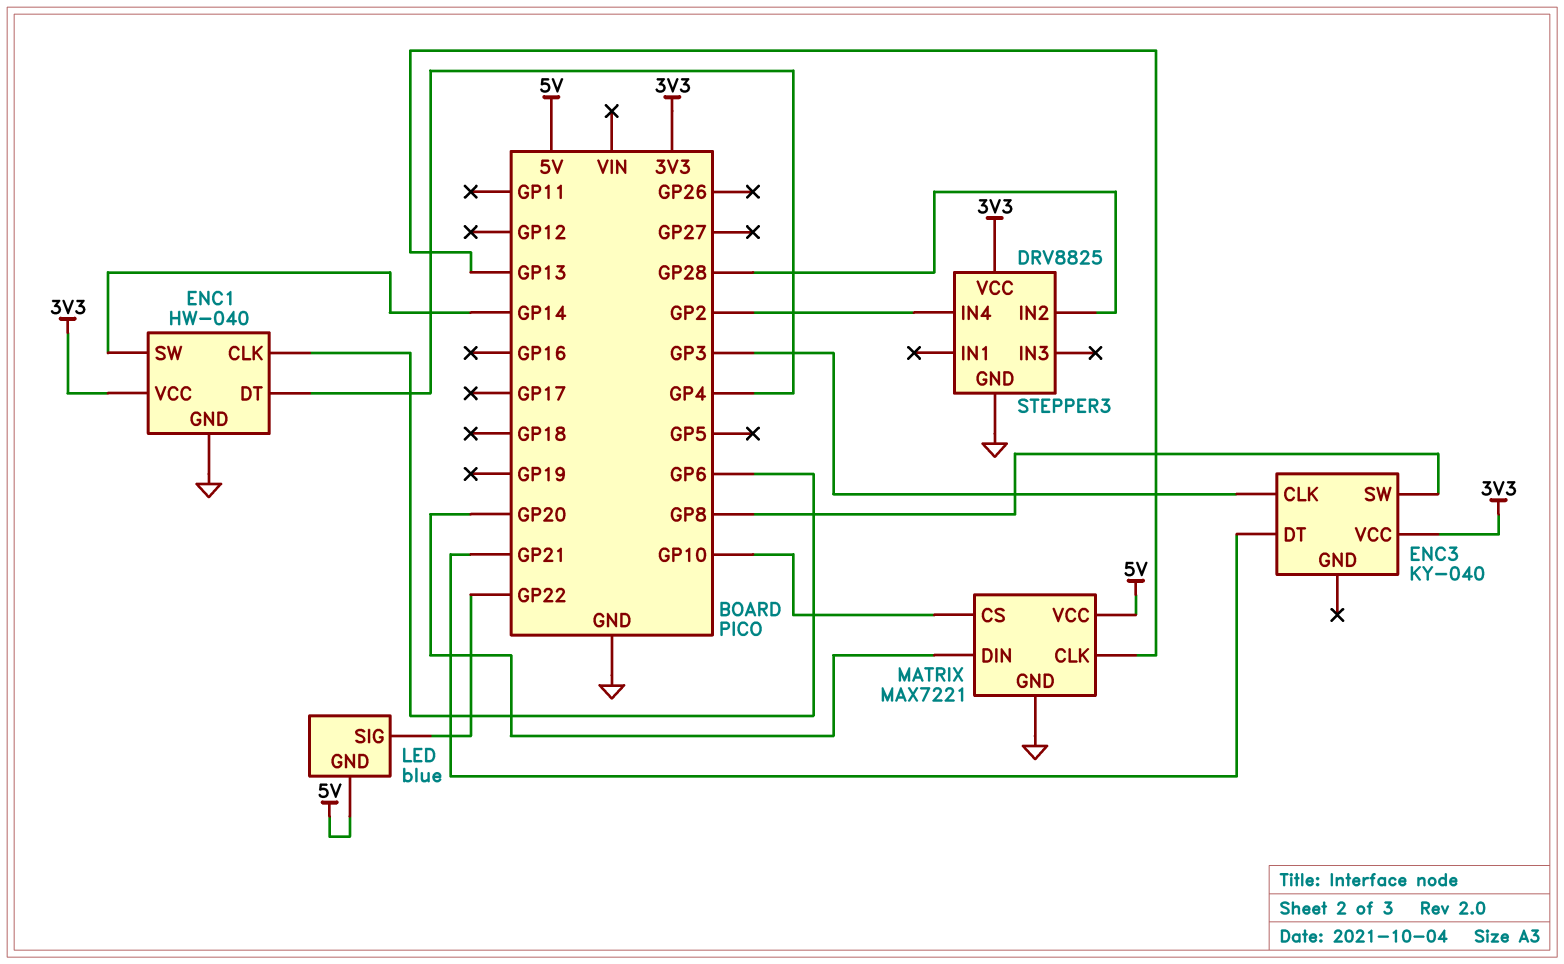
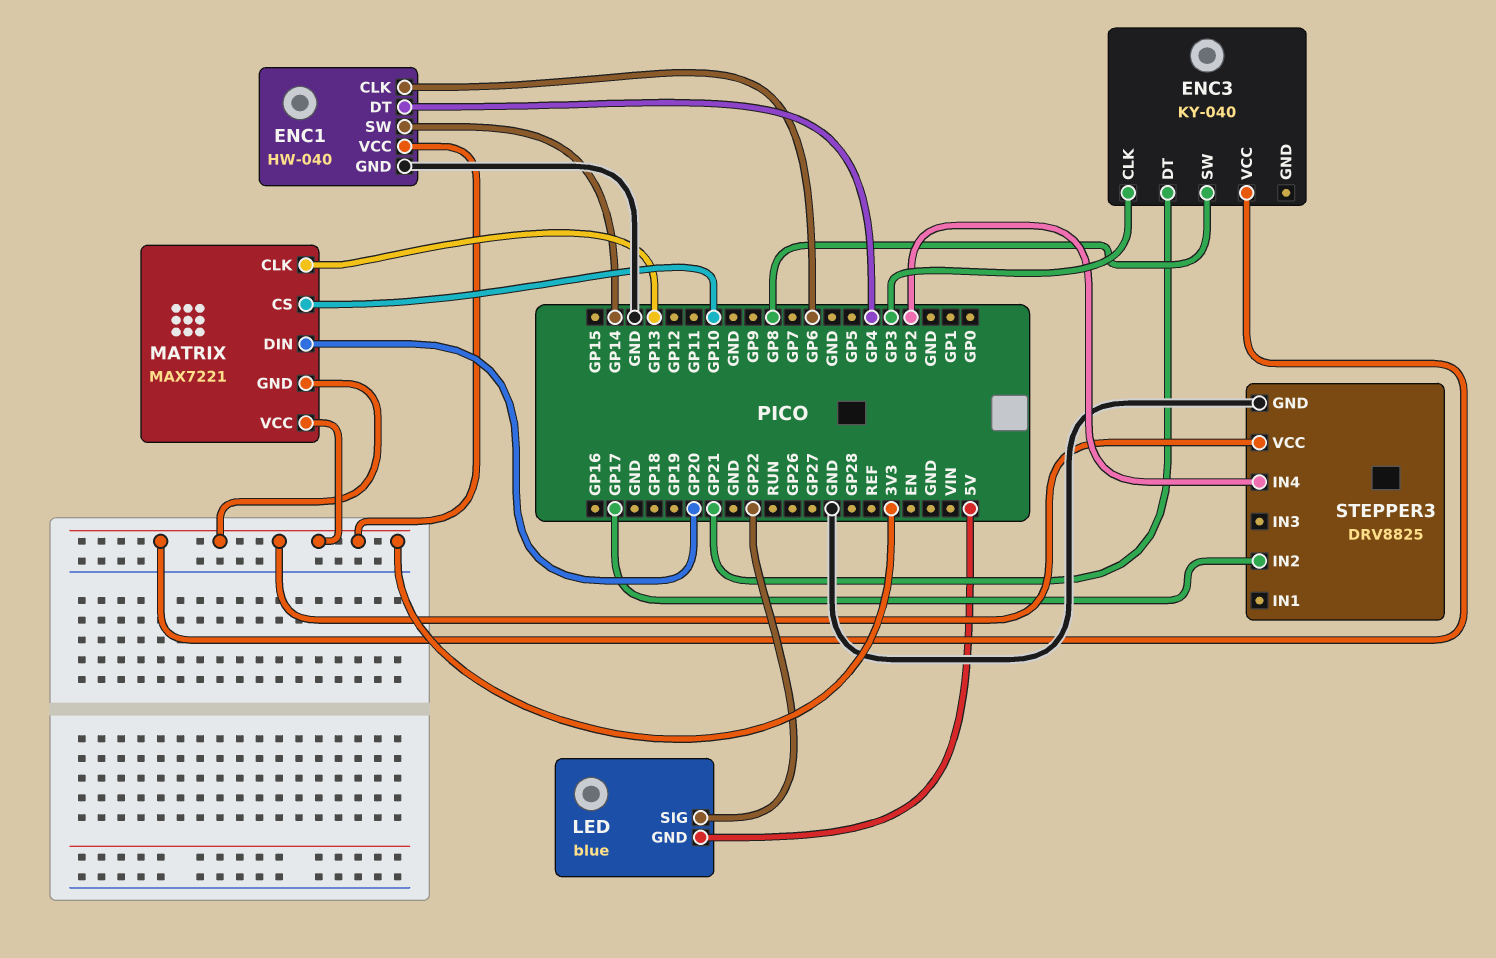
MATRIX pin GND: GND -> 3V3
MATRIX pin VCC: 5V -> 3V3
STEPPER3 pin IN2: GP28 -> GP17

